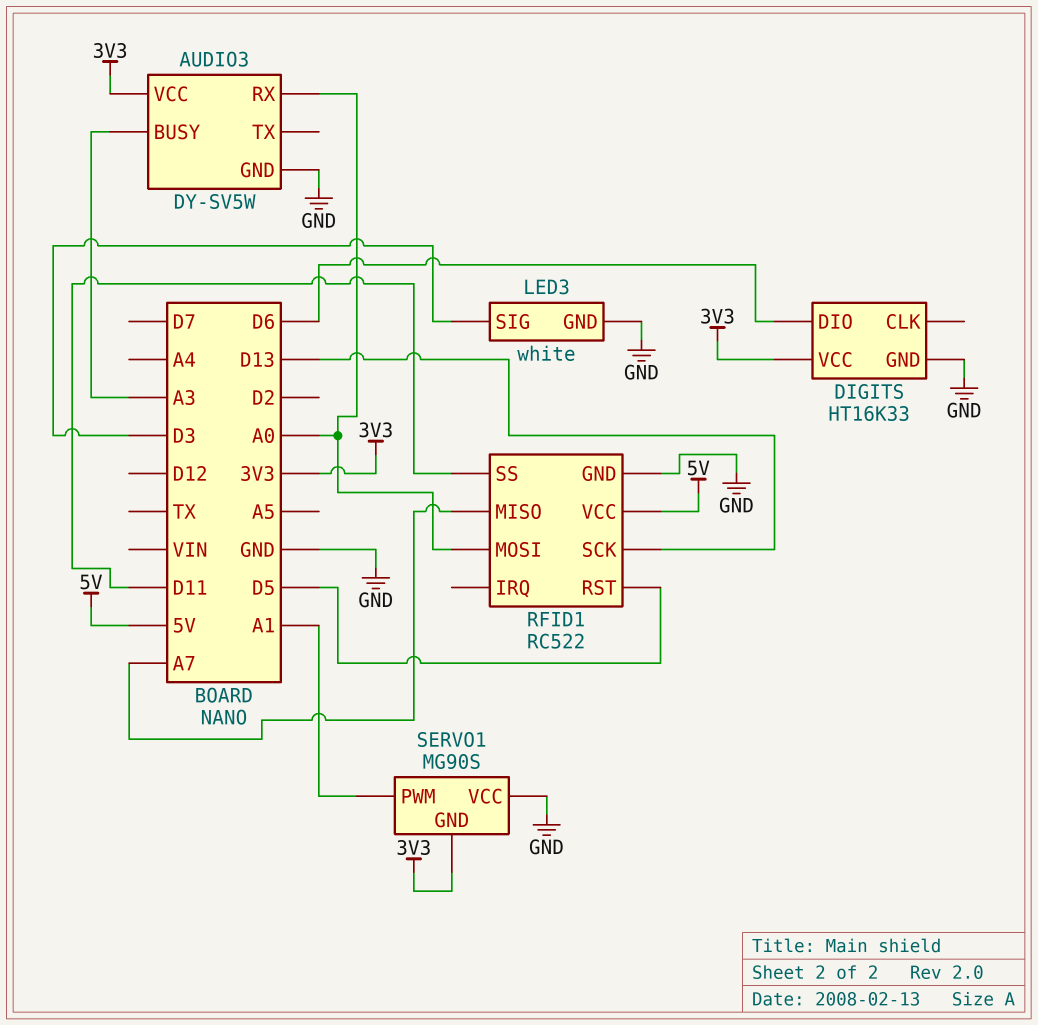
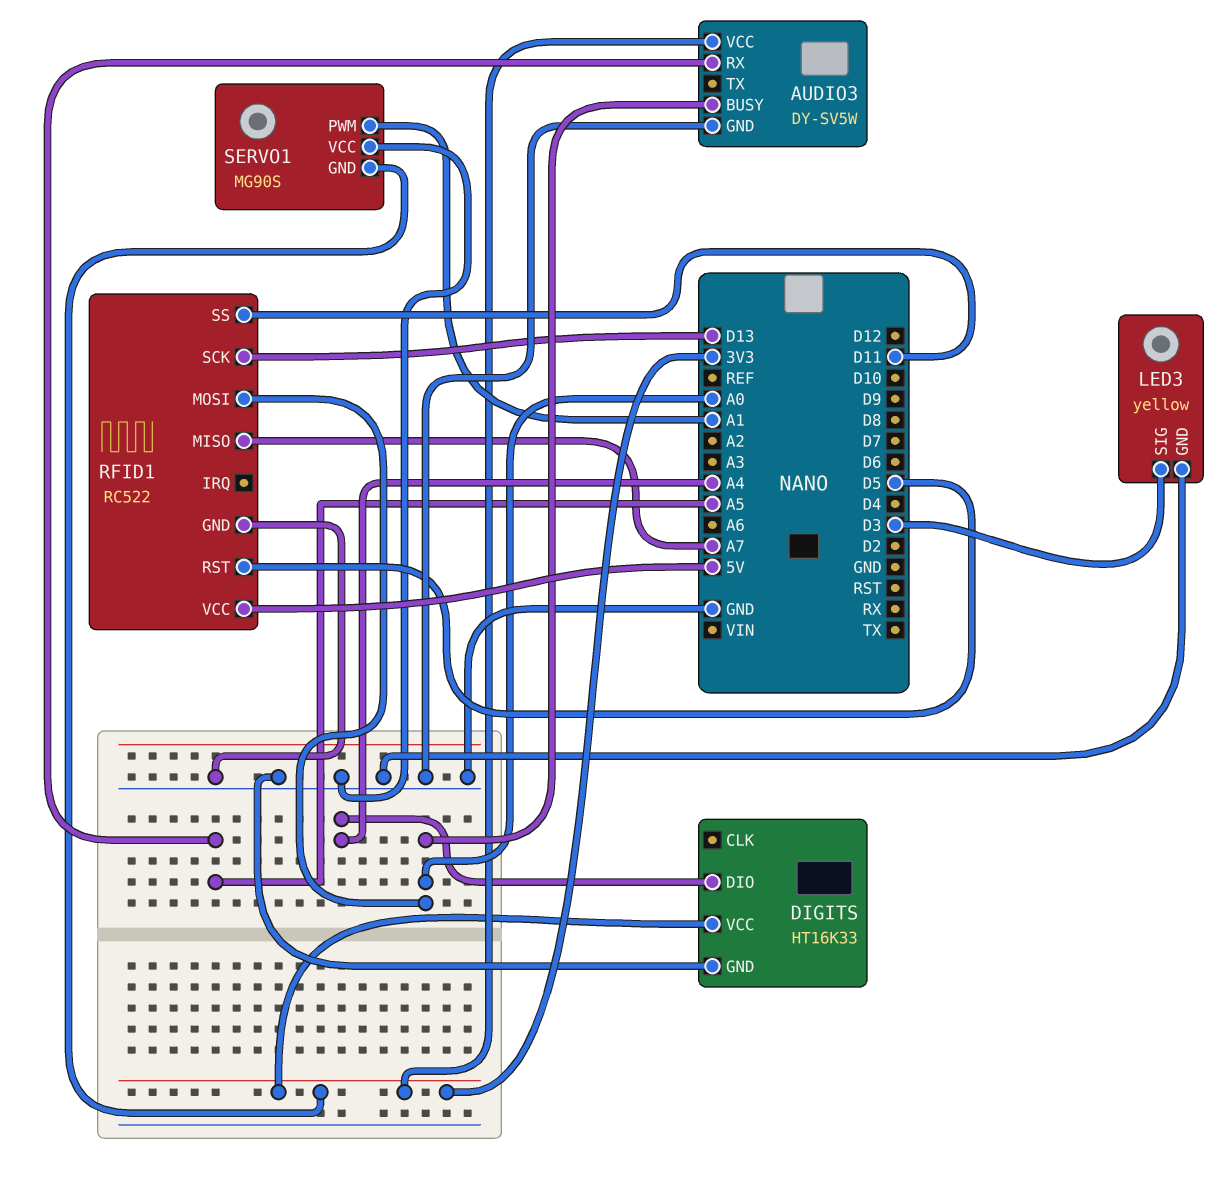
AUDIO3 pin BUSY: A3 -> A0
AUDIO3 pin RX: A0 -> A5
DIGITS pin DIO: D6 -> A4
LED3: white -> yellow

